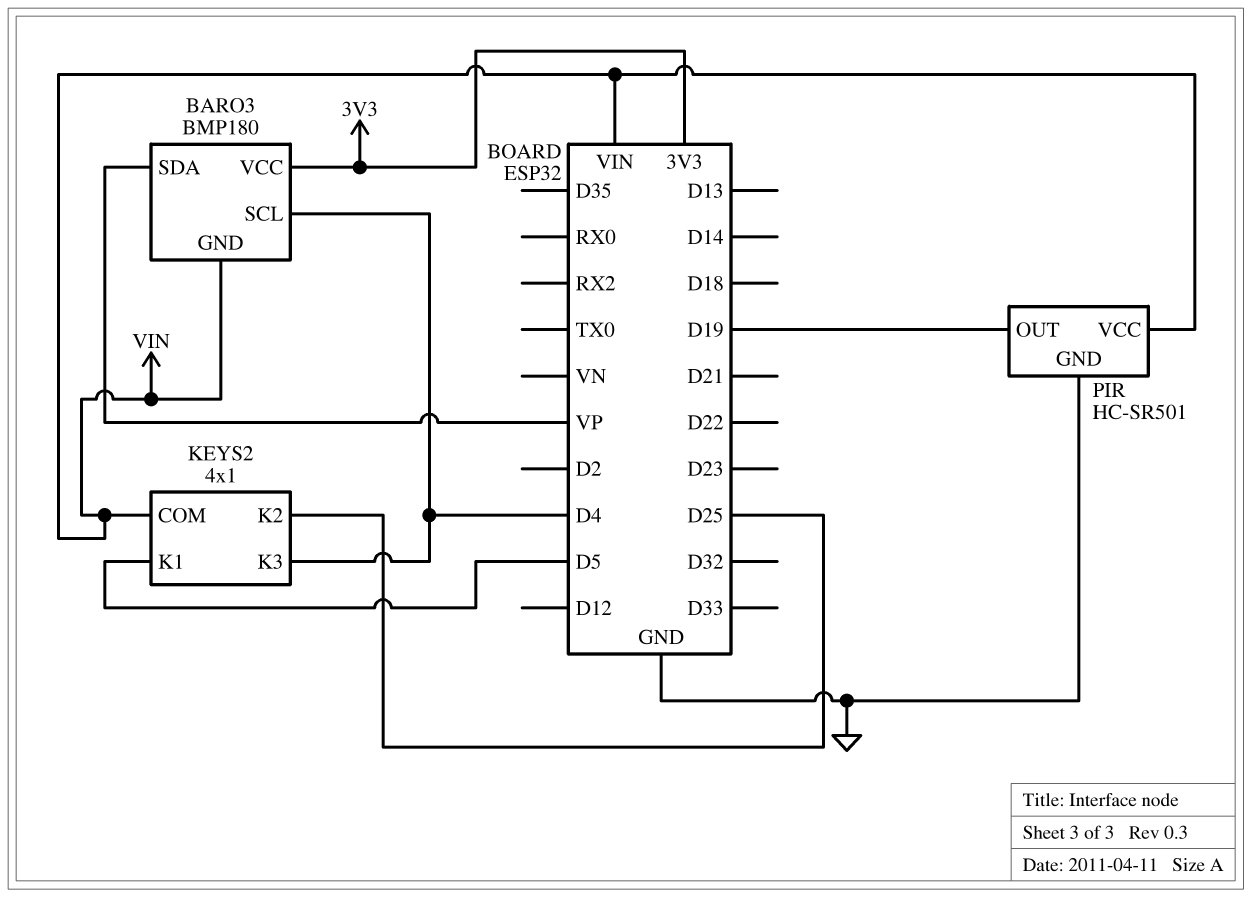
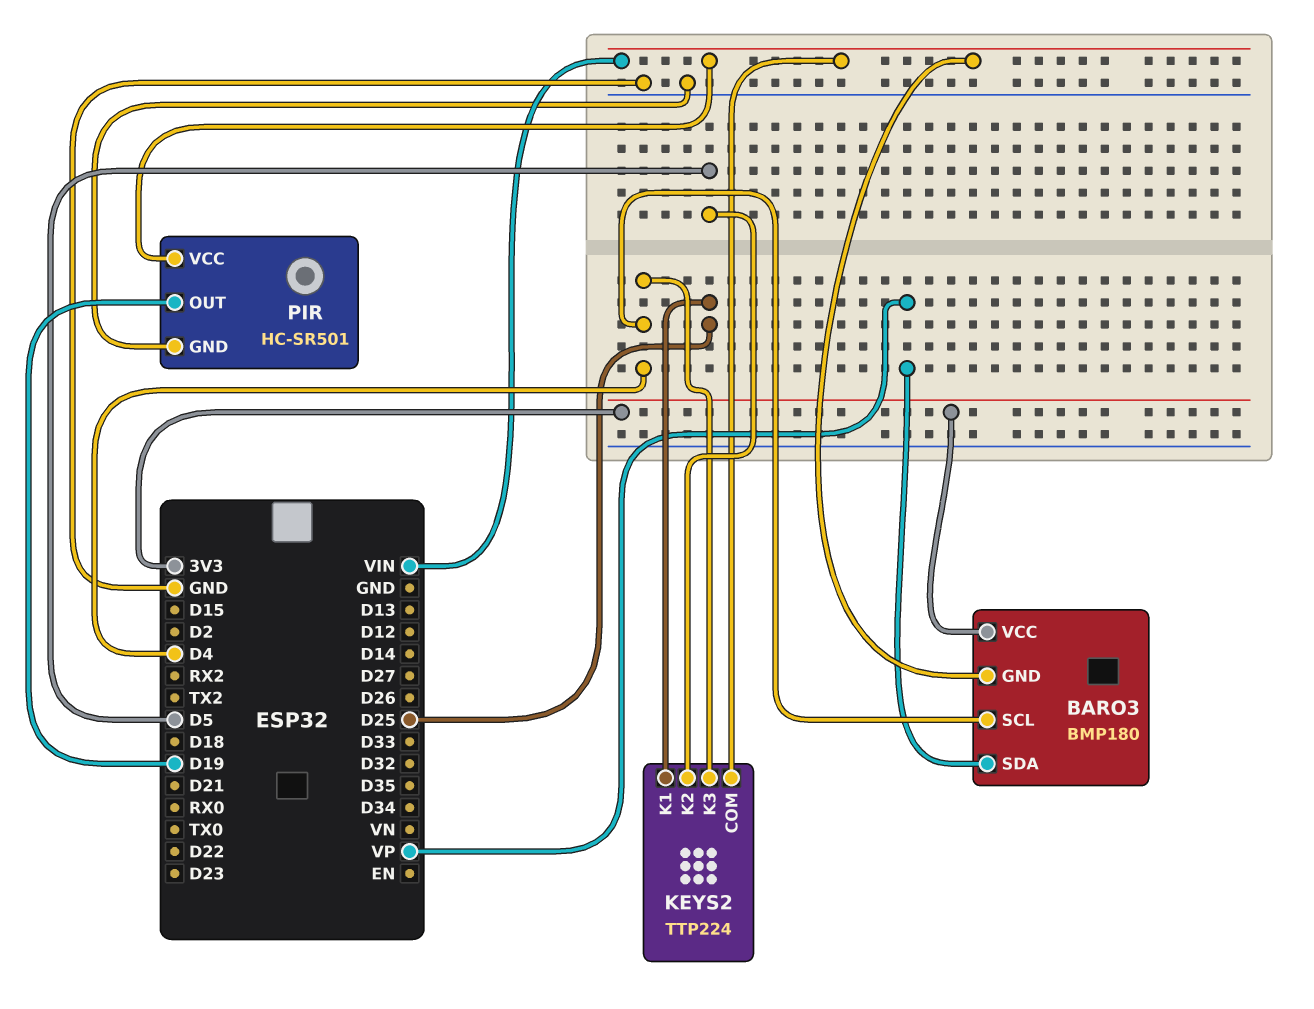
KEYS2: 4x1 -> TTP224
KEYS2 pin K1: D5 -> D25
KEYS2 pin K2: D25 -> D5

